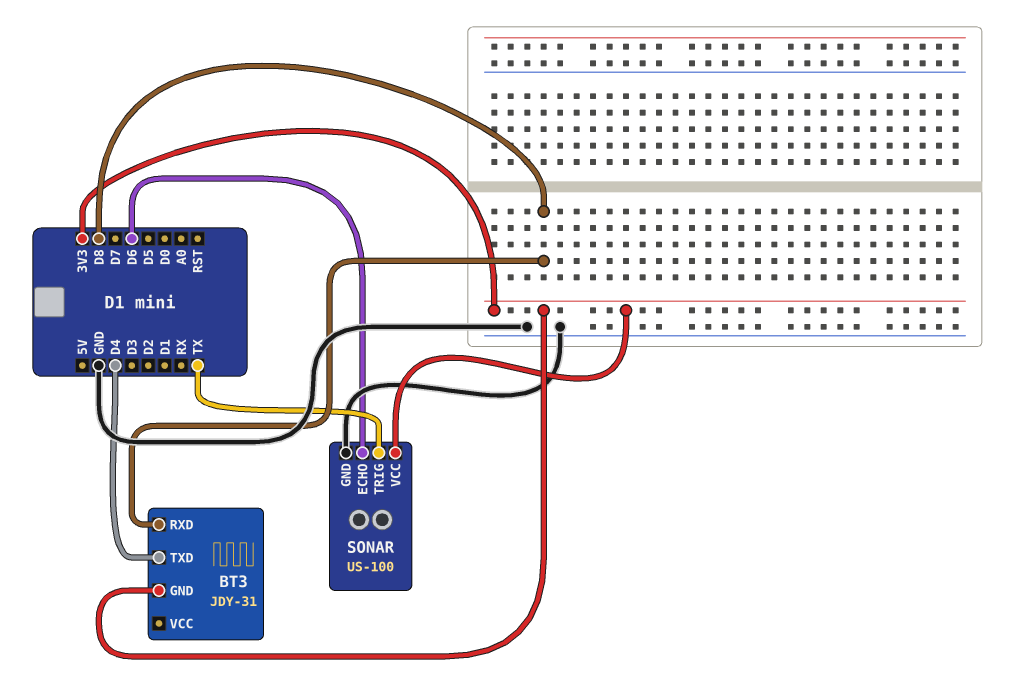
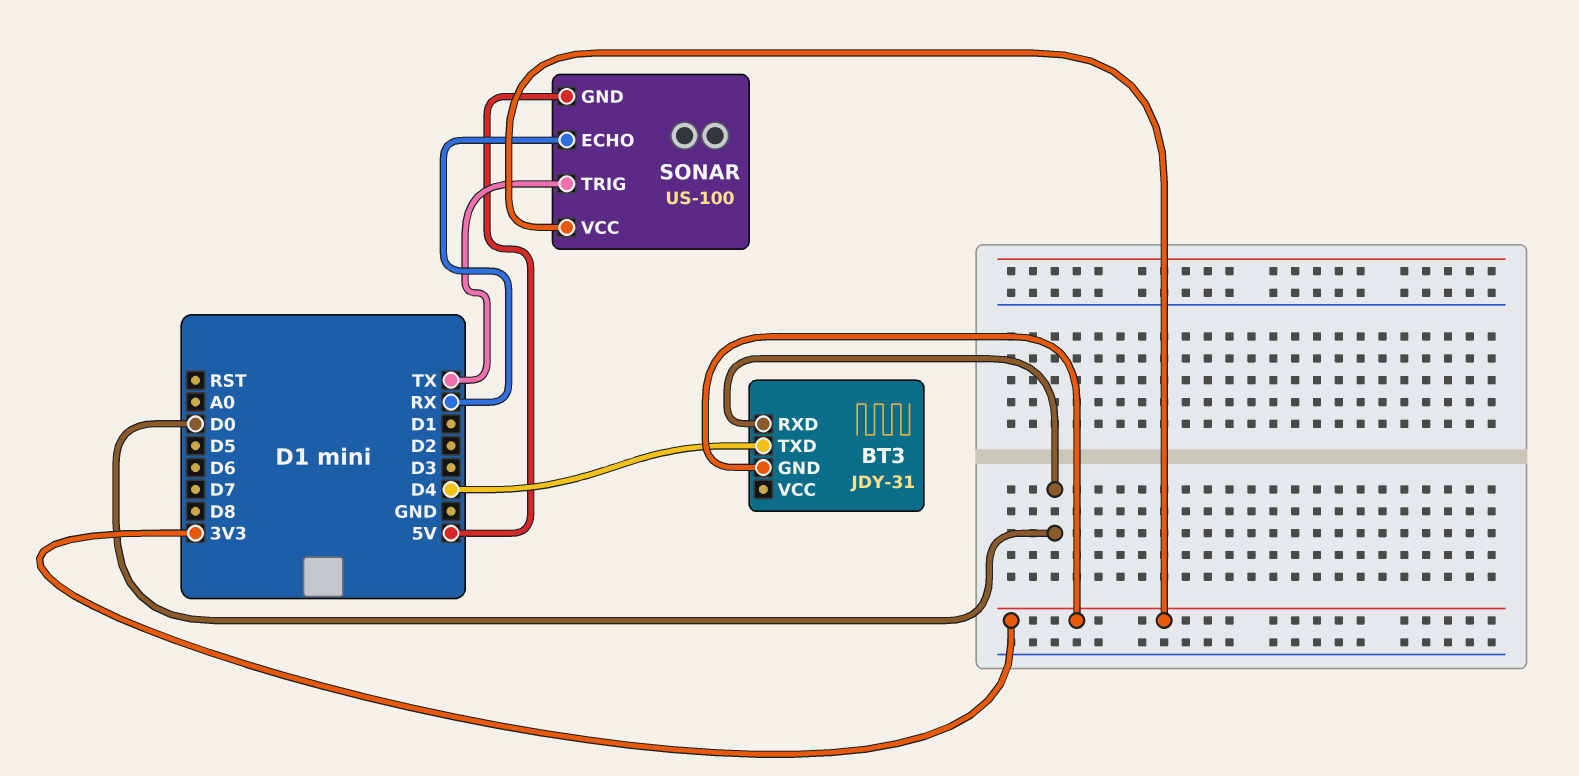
BT3 pin RXD: D8 -> D0
SONAR pin ECHO: D6 -> RX
SONAR pin GND: GND -> 5V

